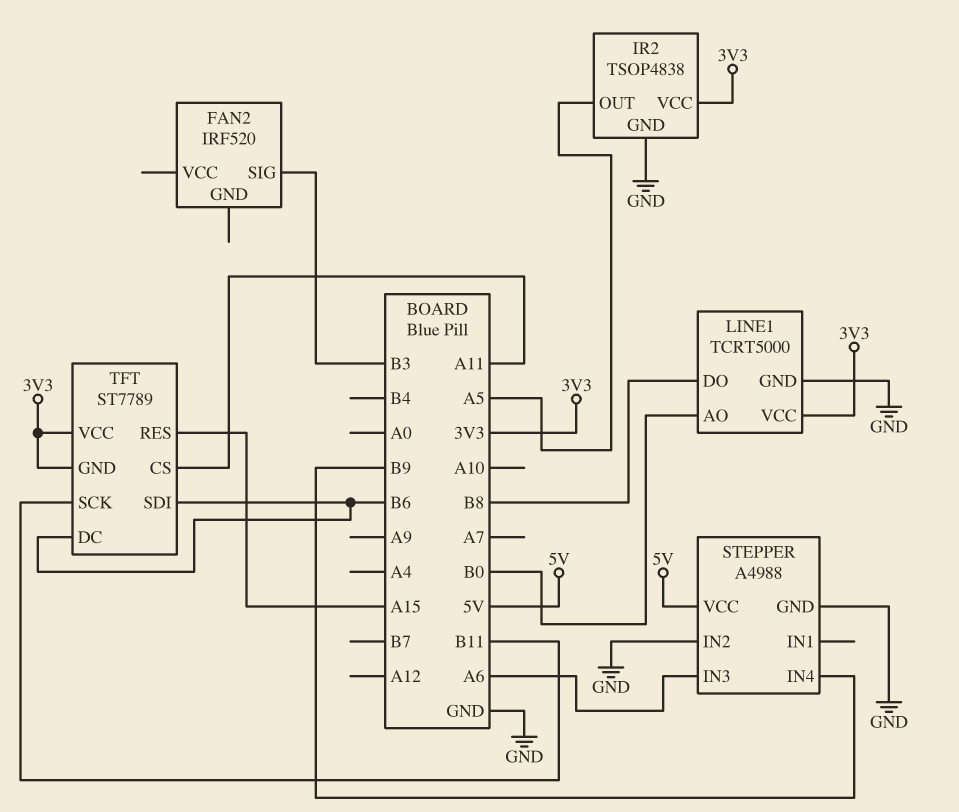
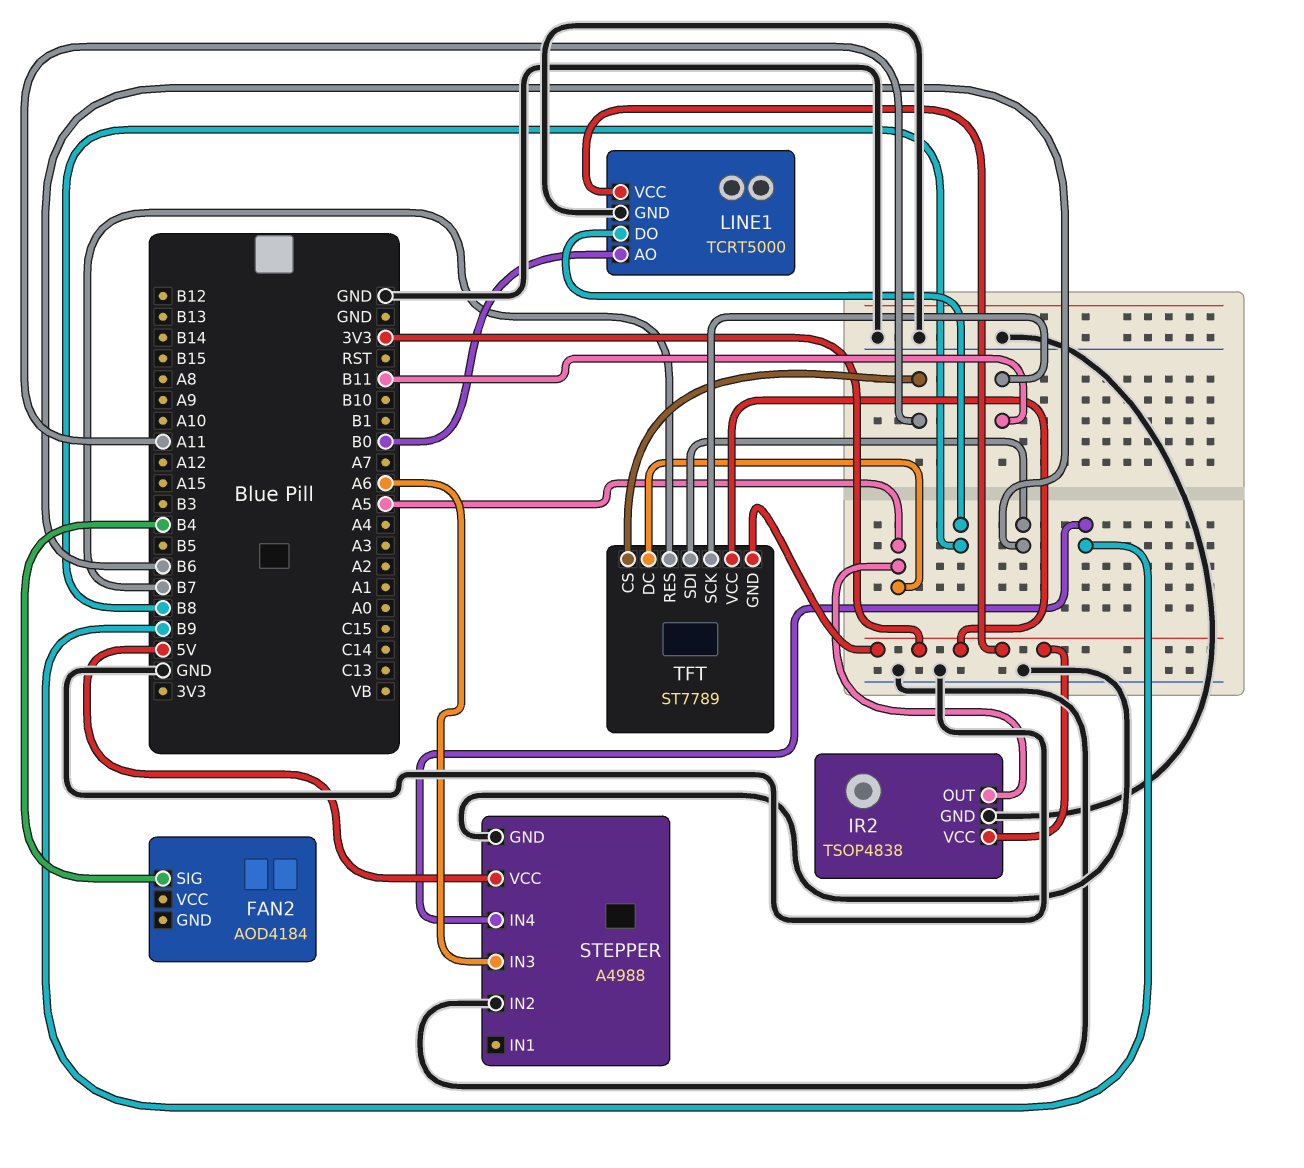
FAN2: IRF520 -> AOD4184
FAN2 pin SIG: B3 -> B4
TFT pin DC: B6 -> A5
TFT pin RES: A15 -> B7

